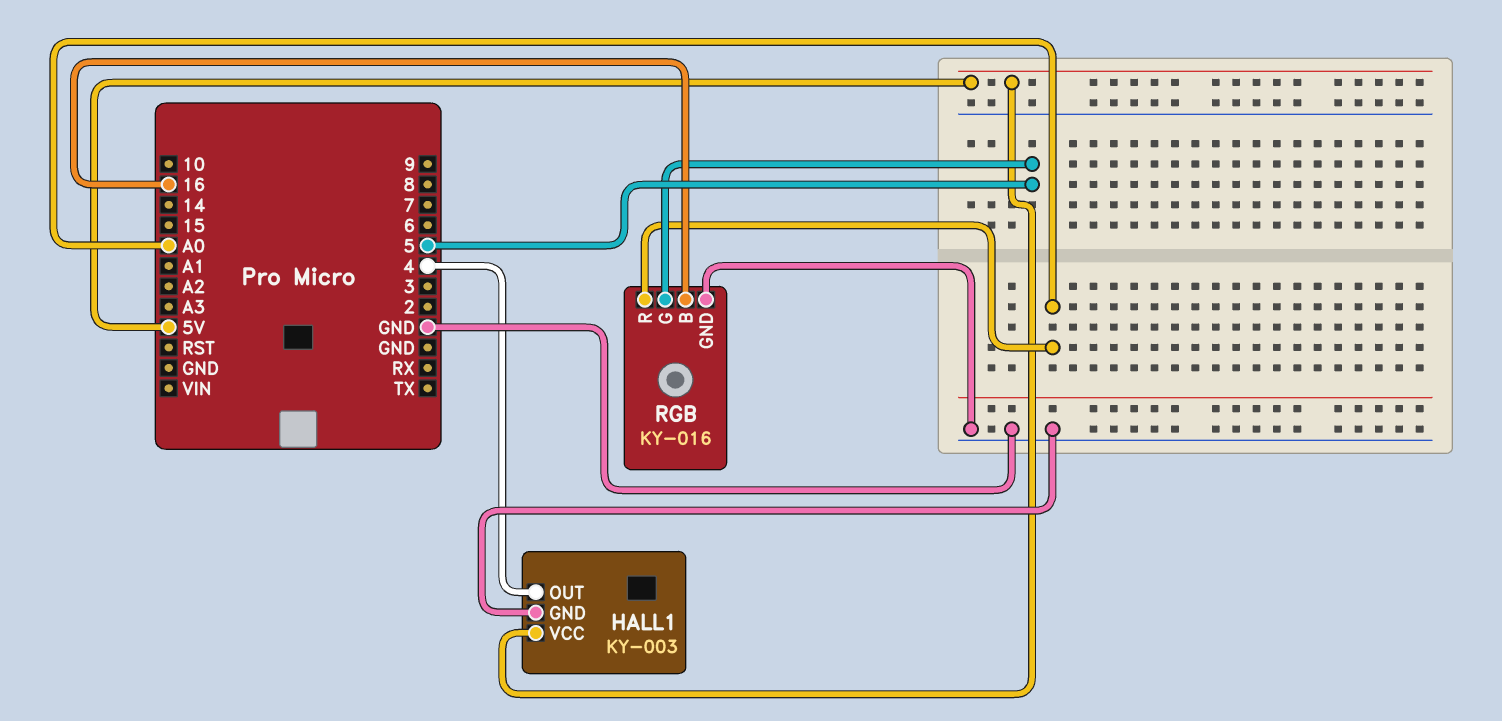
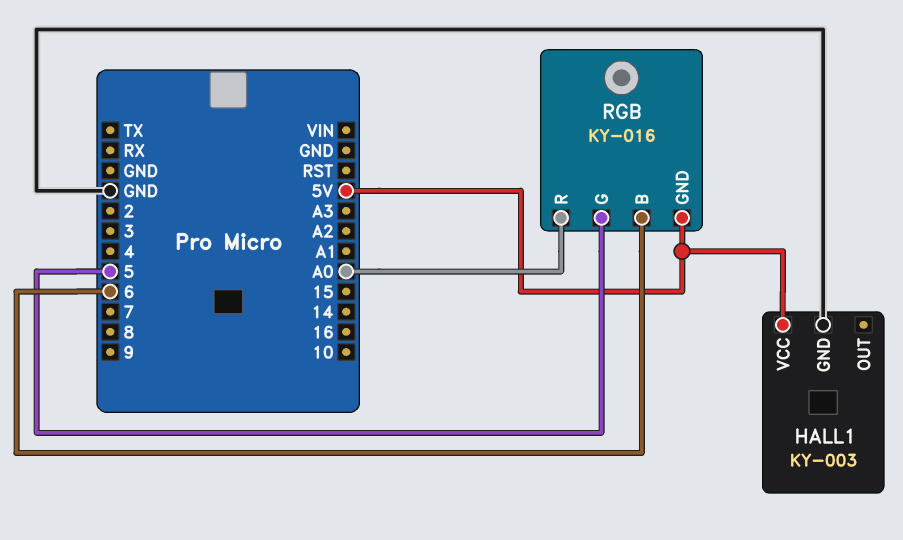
HALL1 pin OUT: 4 -> none
RGB pin B: 16 -> 6
RGB pin GND: GND -> 5V

